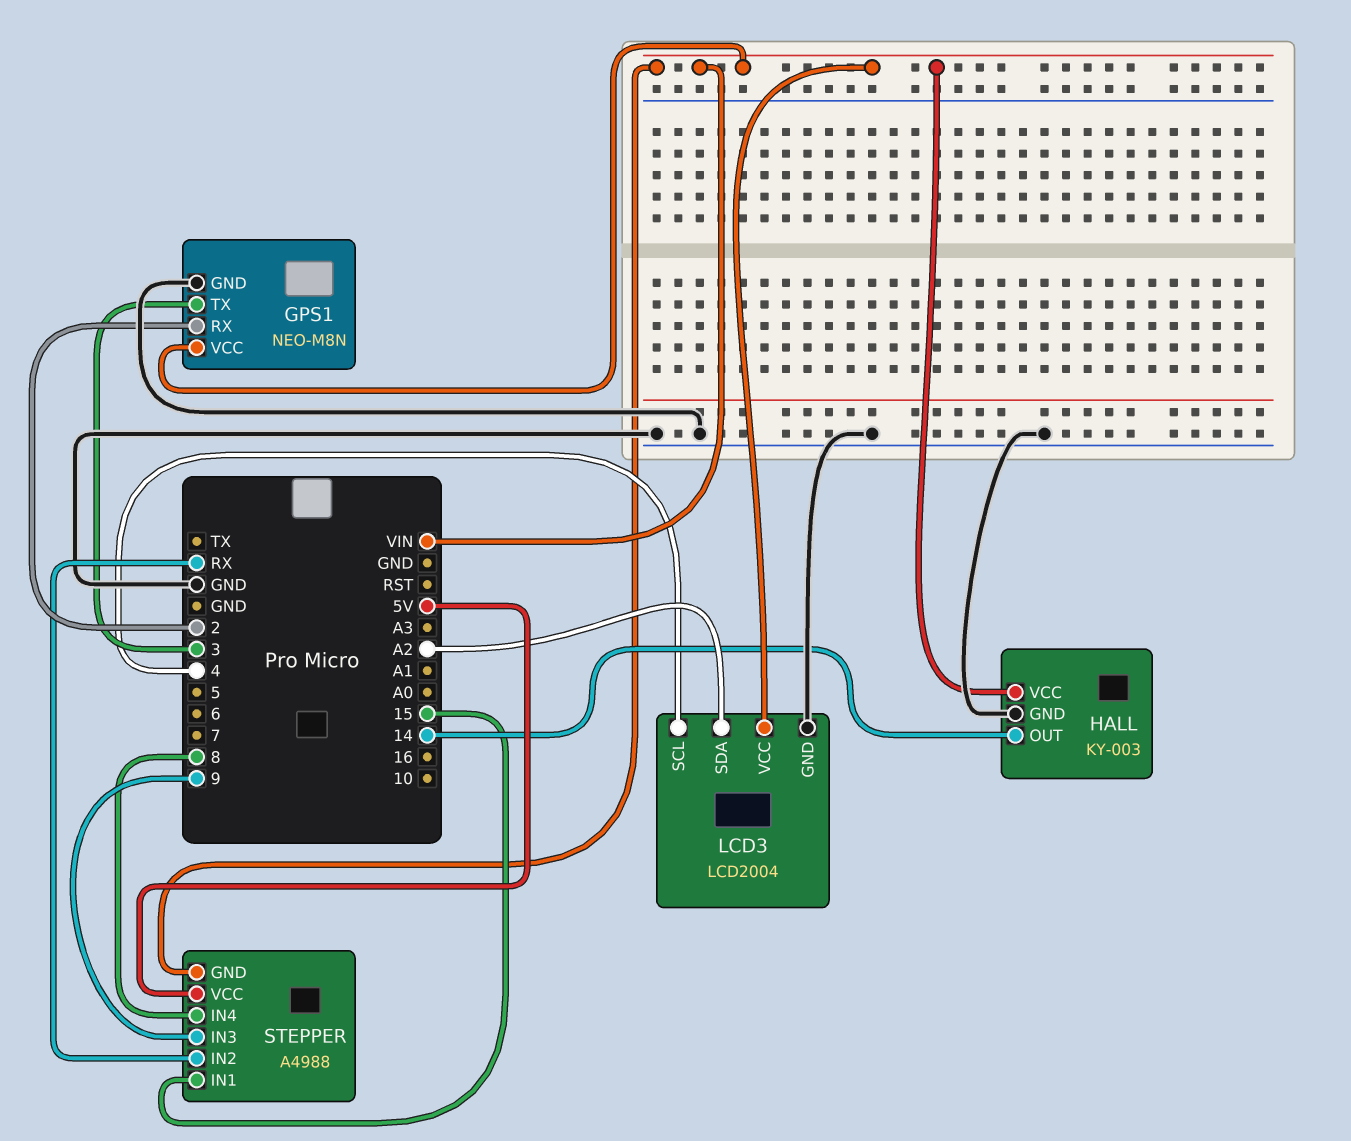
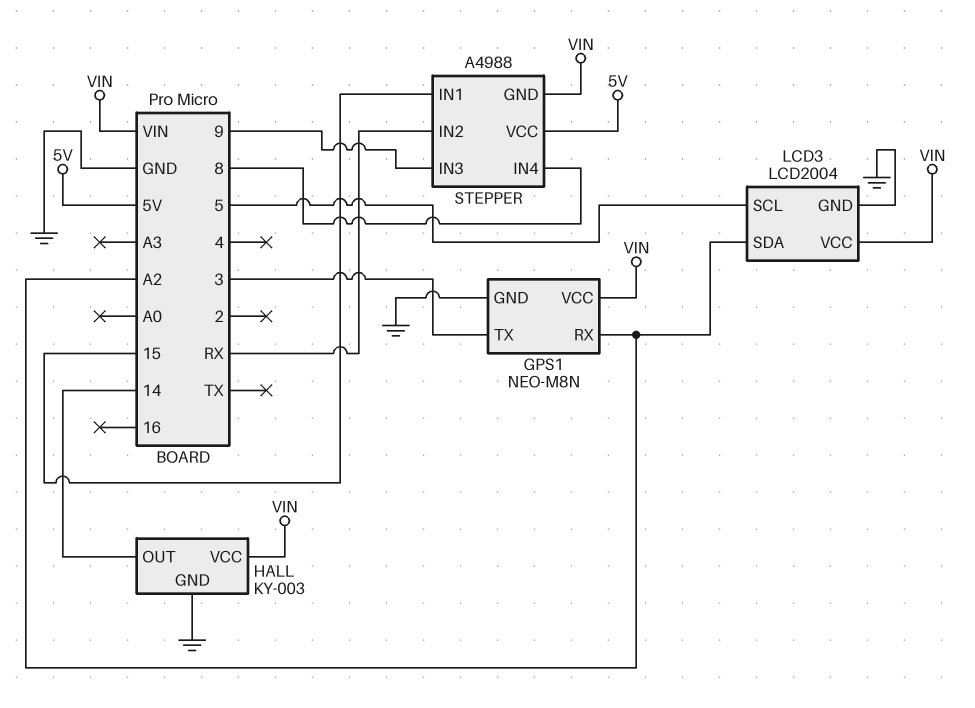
GPS1 pin RX: 2 -> A2
LCD3 pin SCL: 4 -> 5

